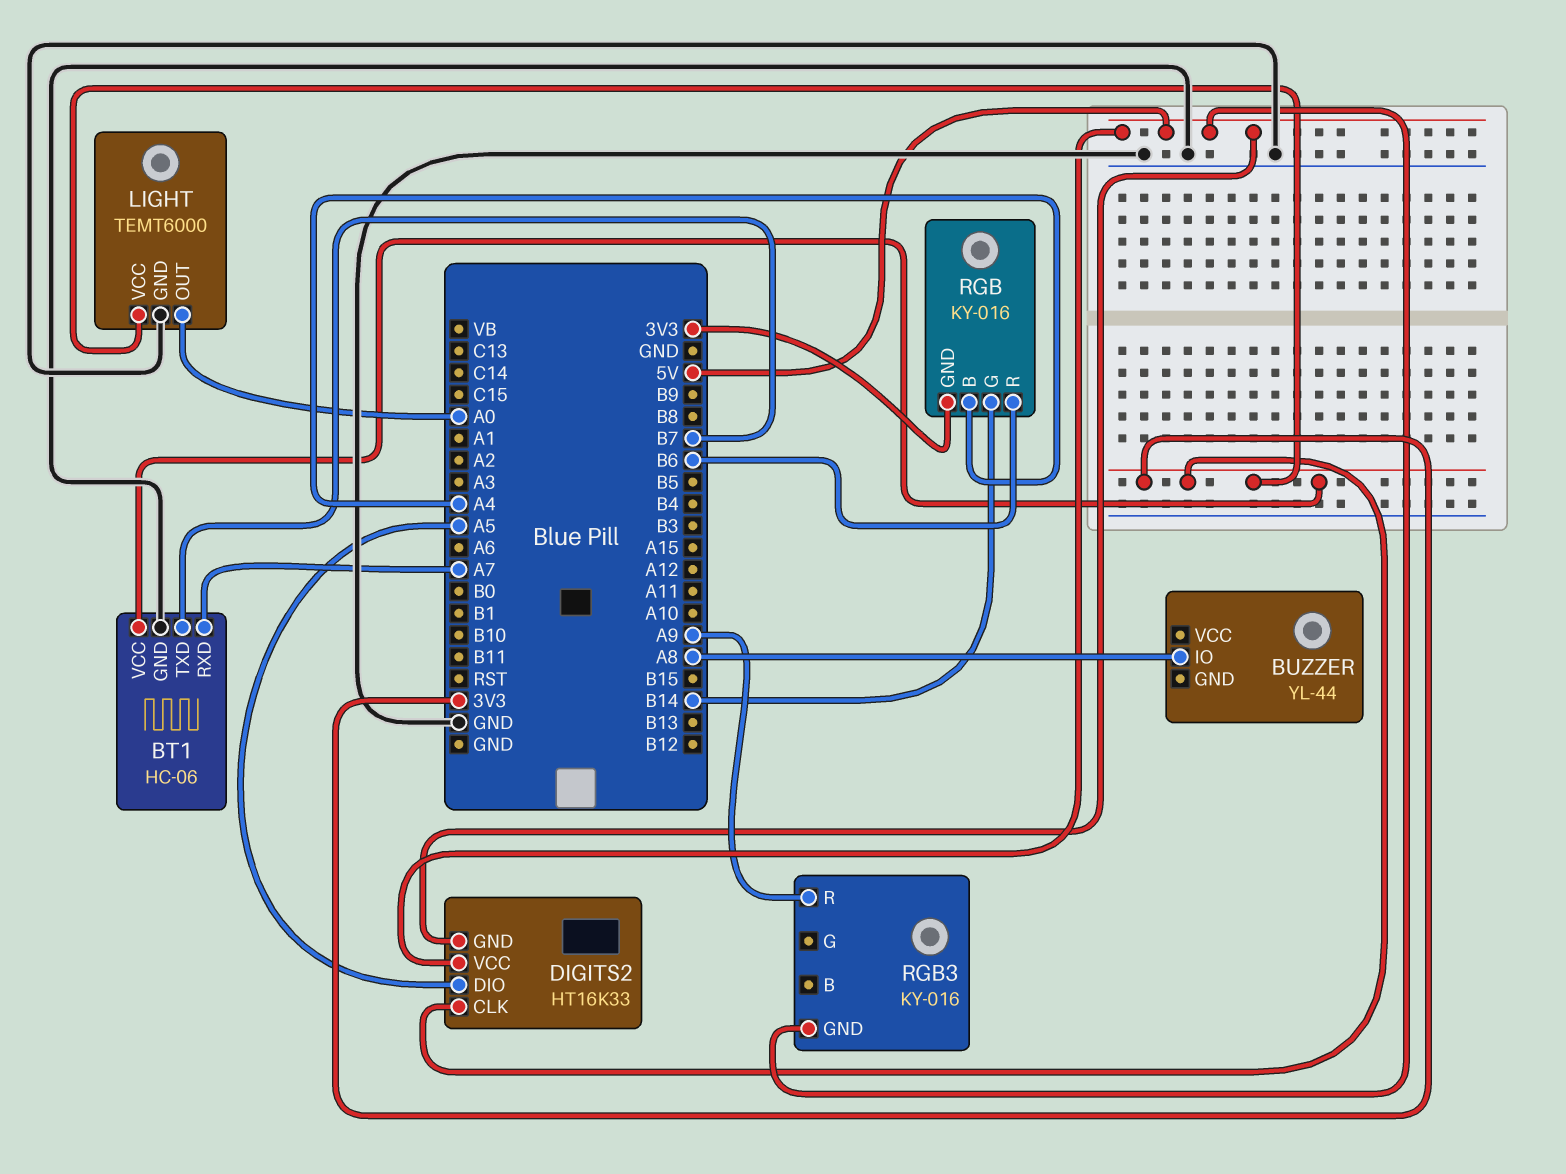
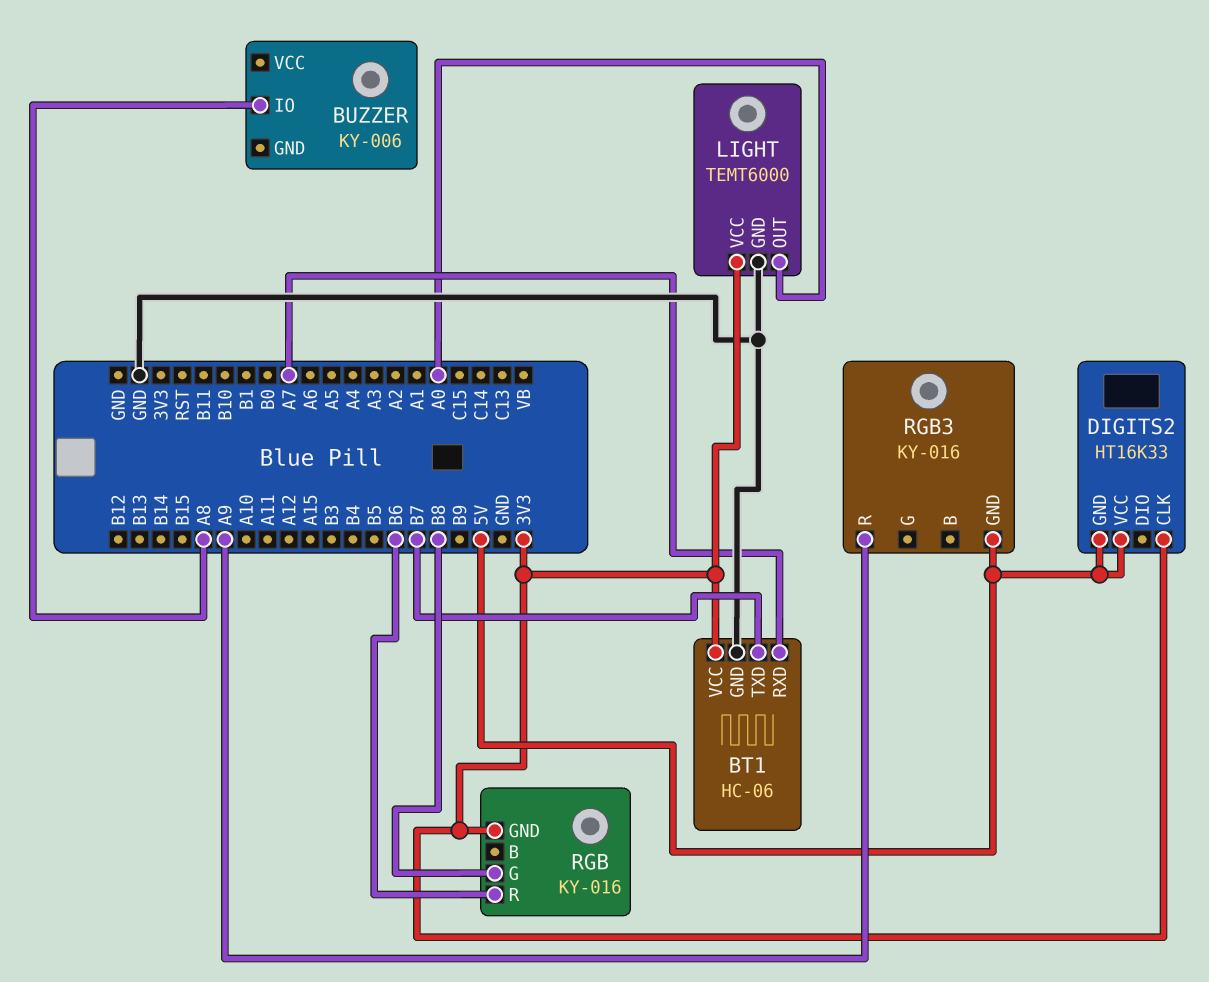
BUZZER: YL-44 -> KY-006
DIGITS2 pin DIO: A5 -> none
RGB pin B: A4 -> none
RGB pin G: B14 -> B8

